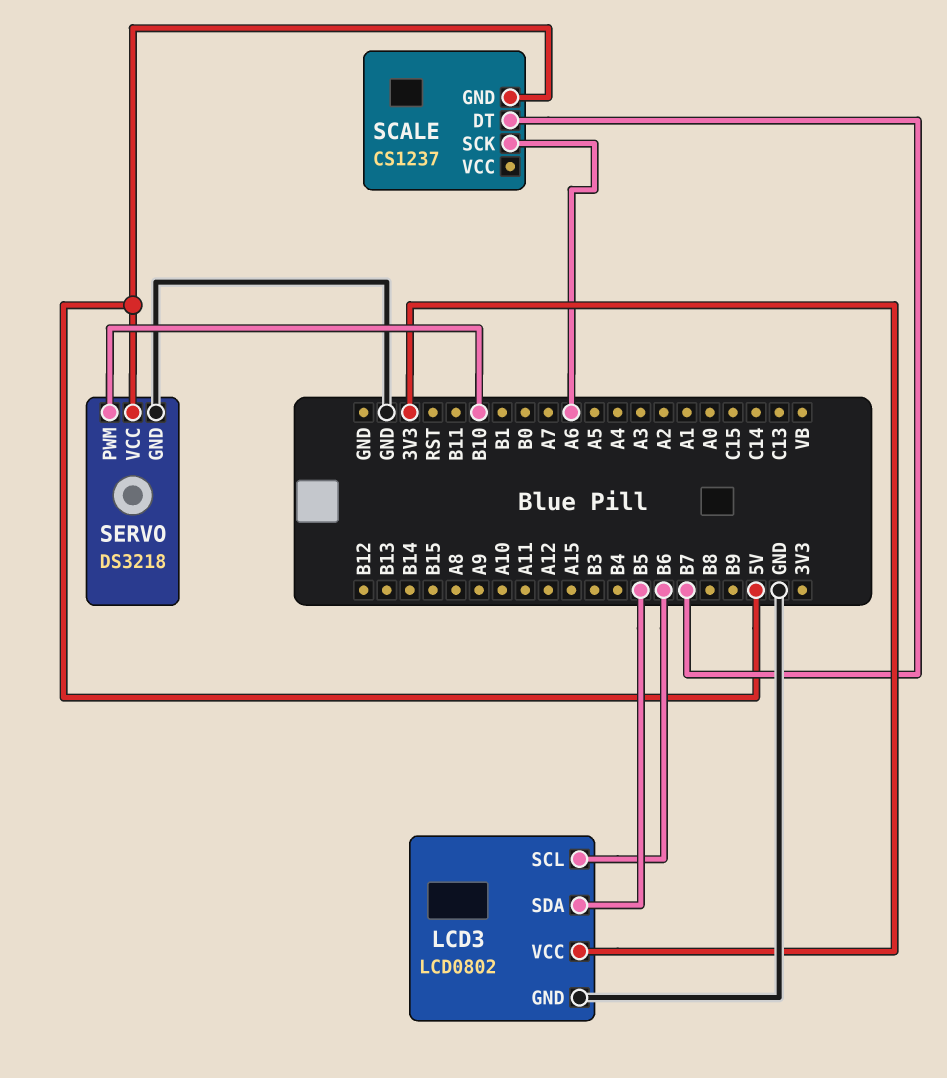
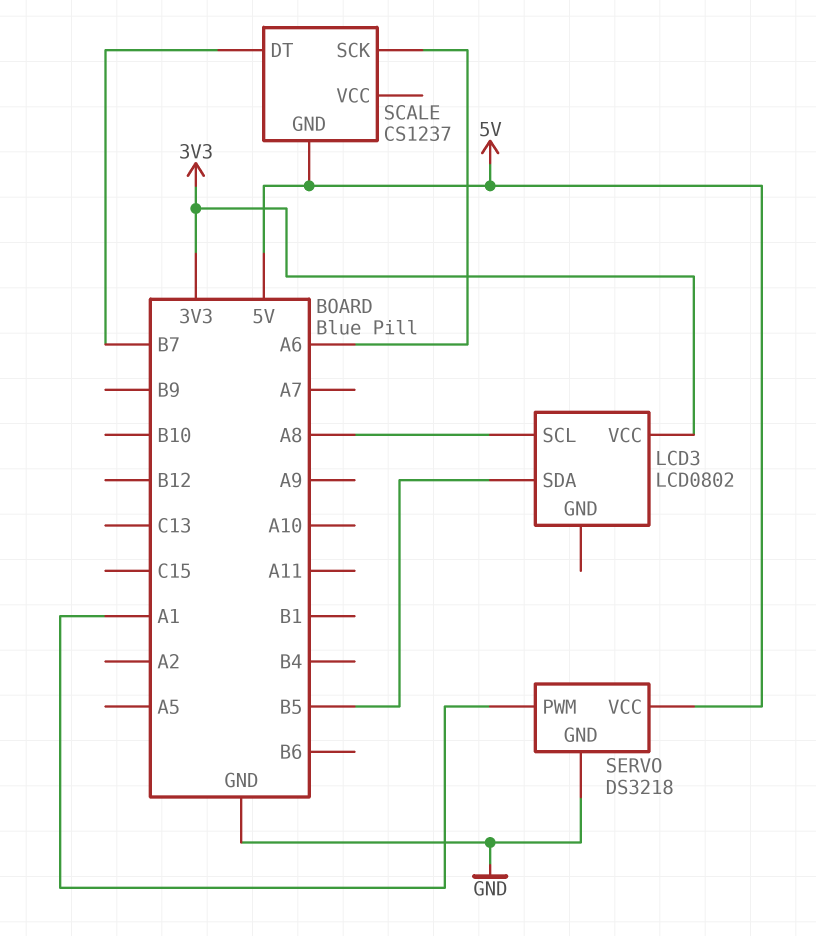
LCD3 pin GND: GND -> none
LCD3 pin SCL: B6 -> A8
SERVO pin PWM: B10 -> A1

